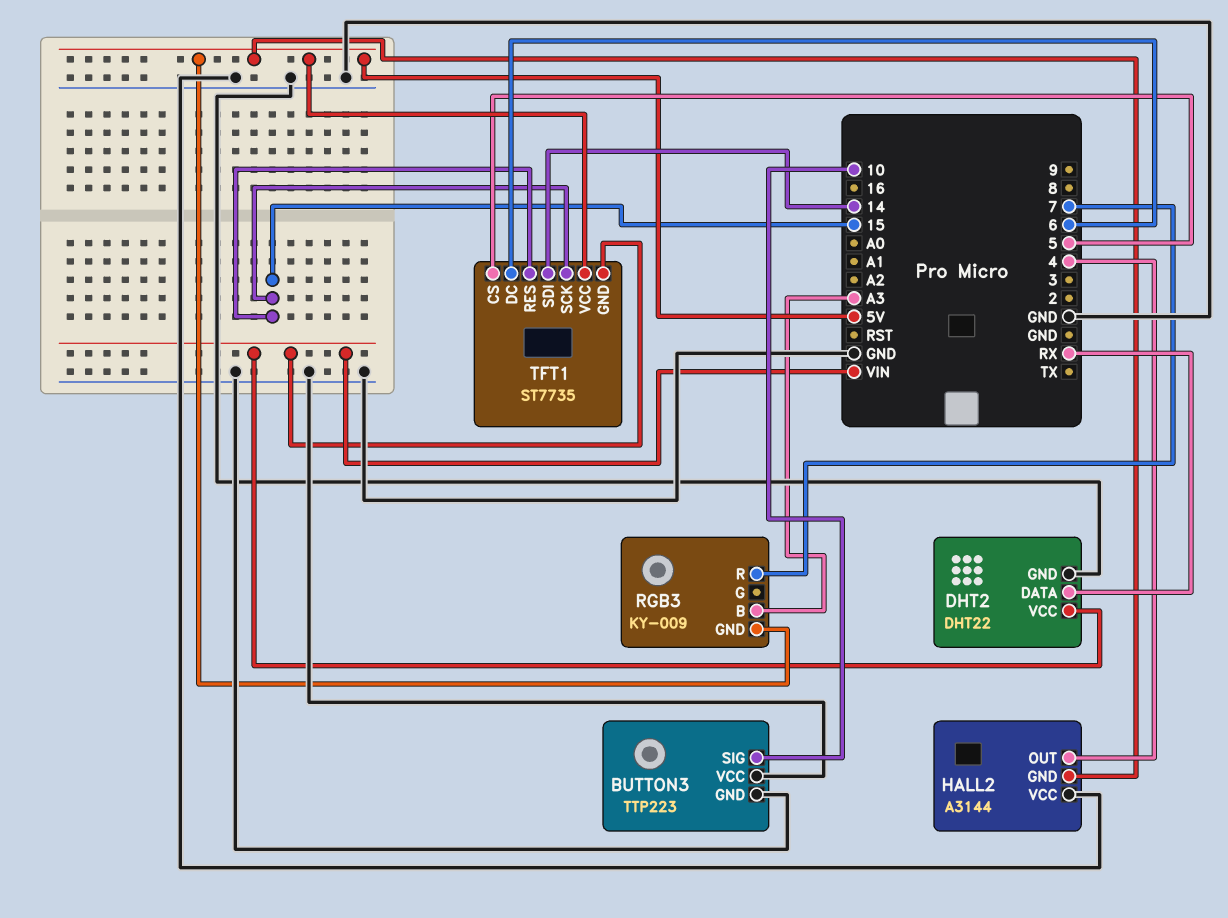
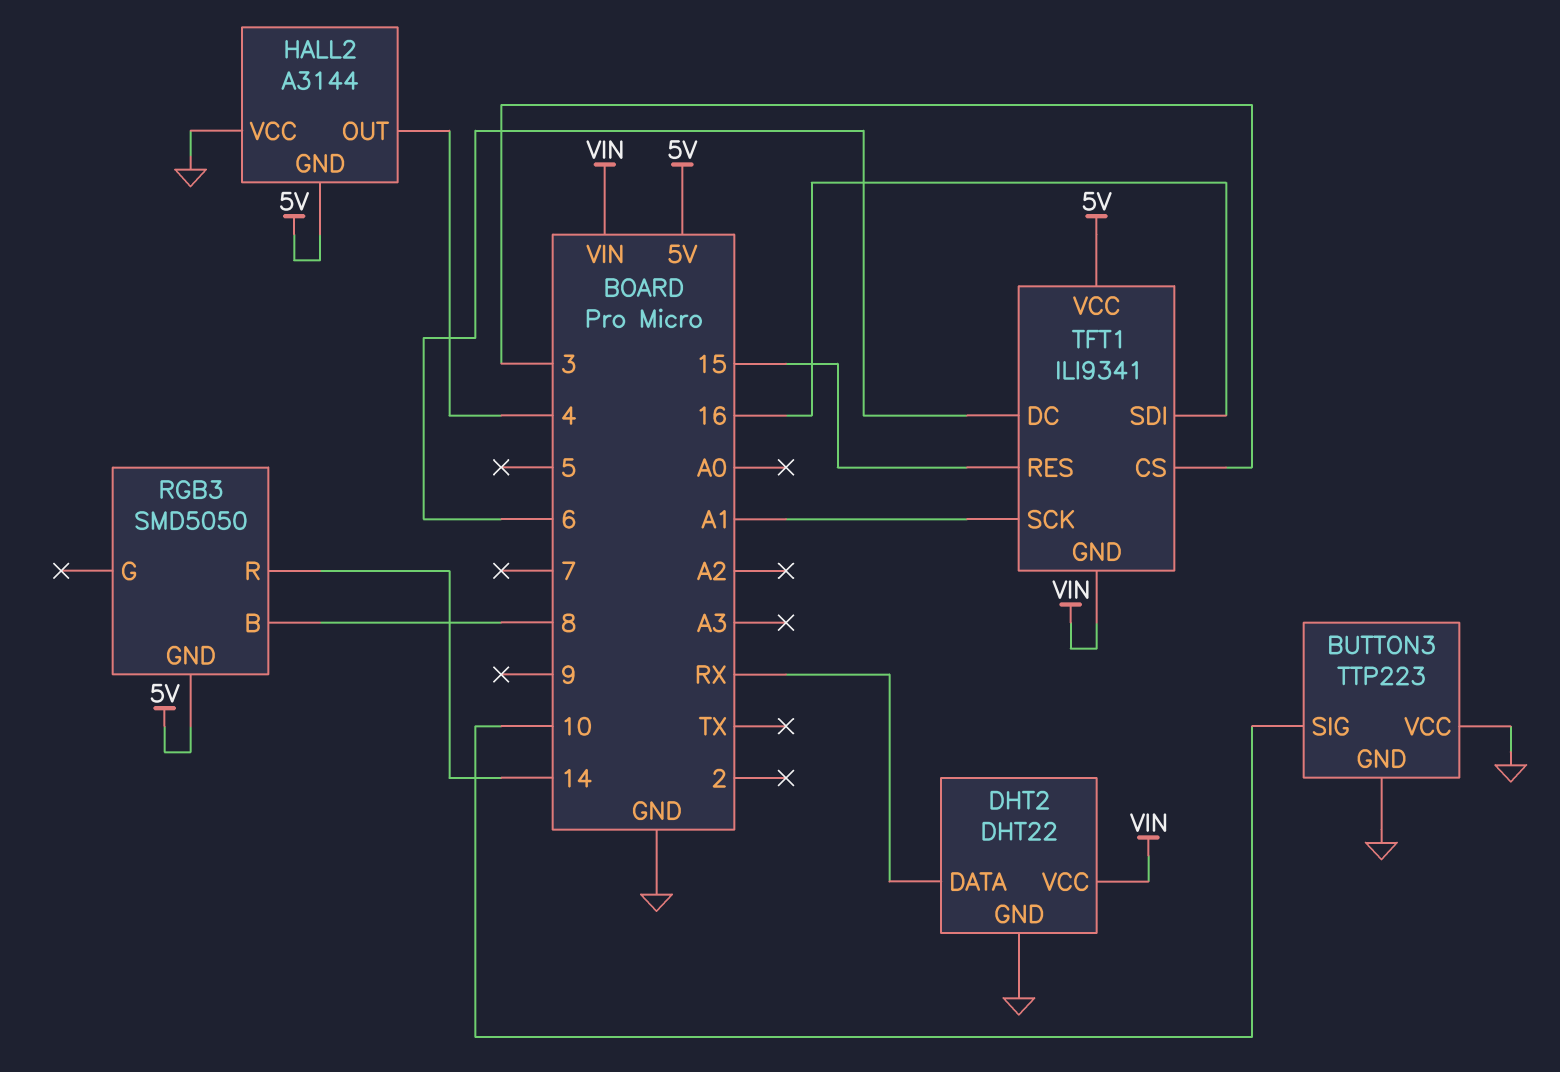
RGB3: KY-009 -> SMD5050
RGB3 pin B: A3 -> 8
RGB3 pin R: 7 -> 14
TFT1: ST7735 -> ILI9341
TFT1 pin CS: 5 -> 3
TFT1 pin SCK: 15 -> A1
TFT1 pin SDI: 14 -> 16

